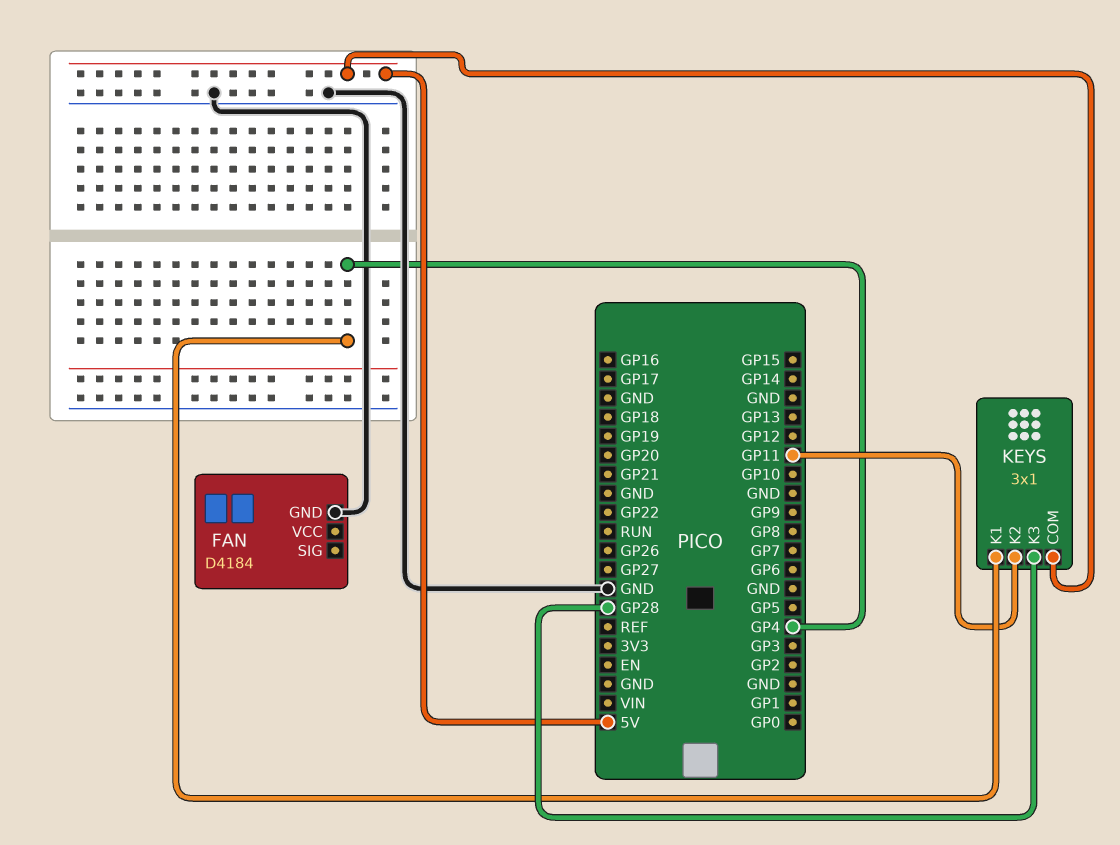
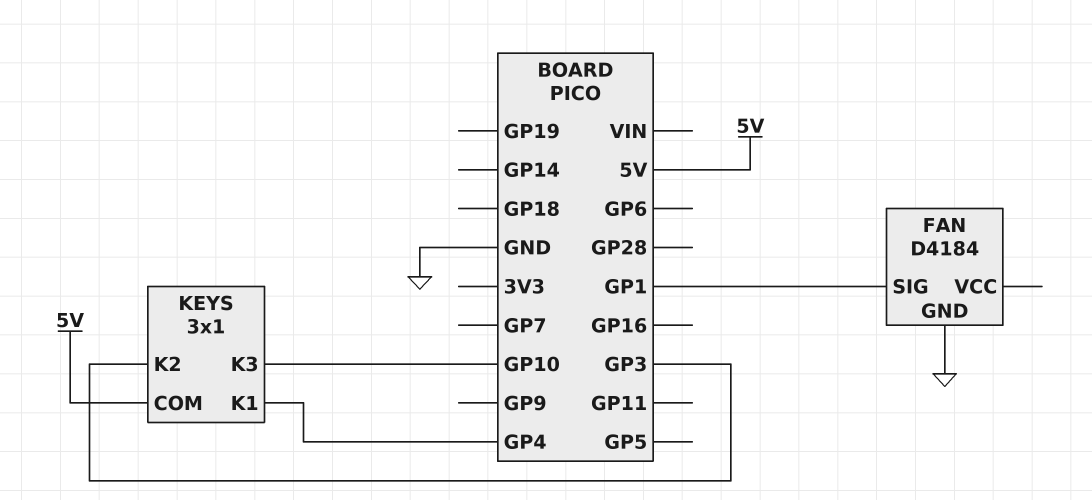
FAN pin SIG: none -> GP1
KEYS pin K2: GP11 -> GP3
KEYS pin K3: GP28 -> GP10

